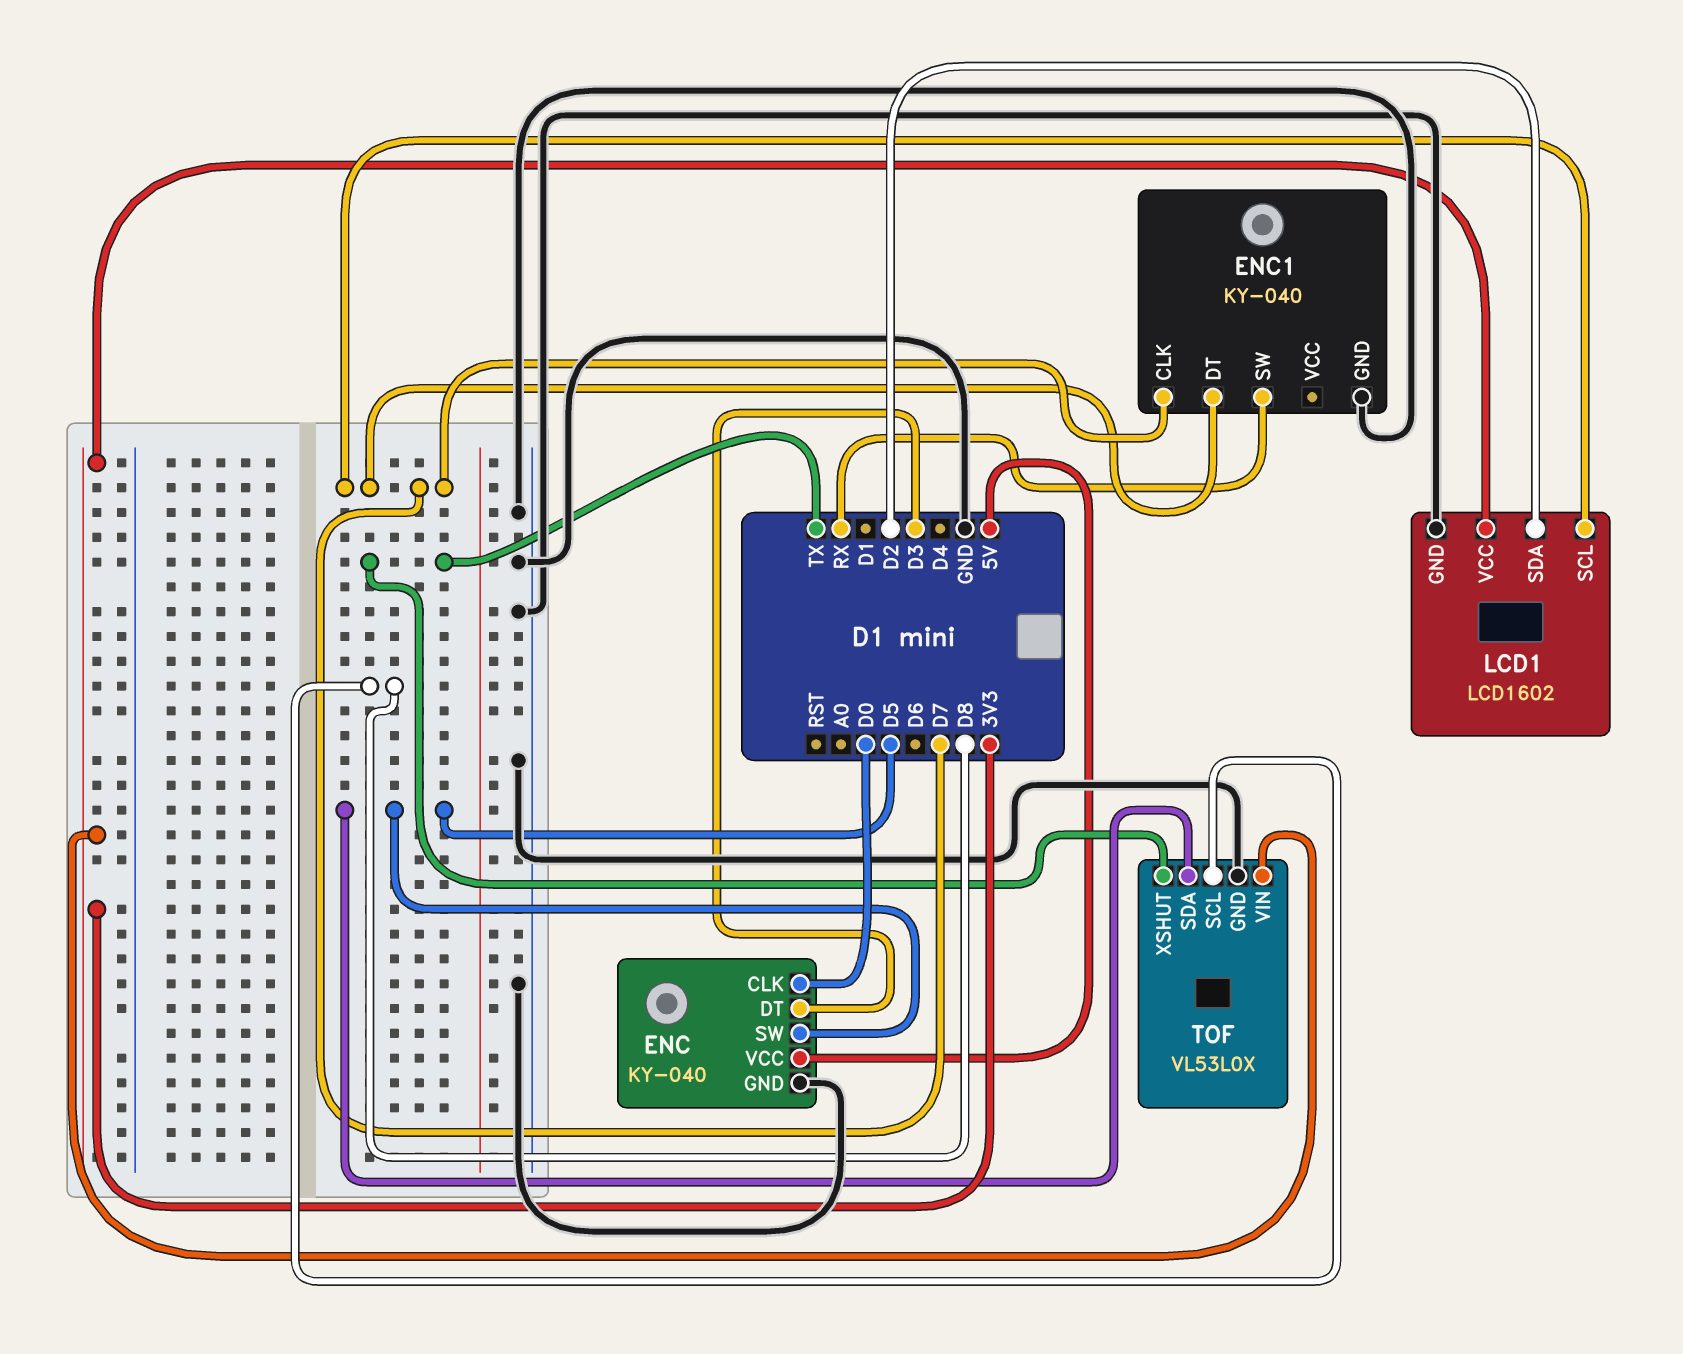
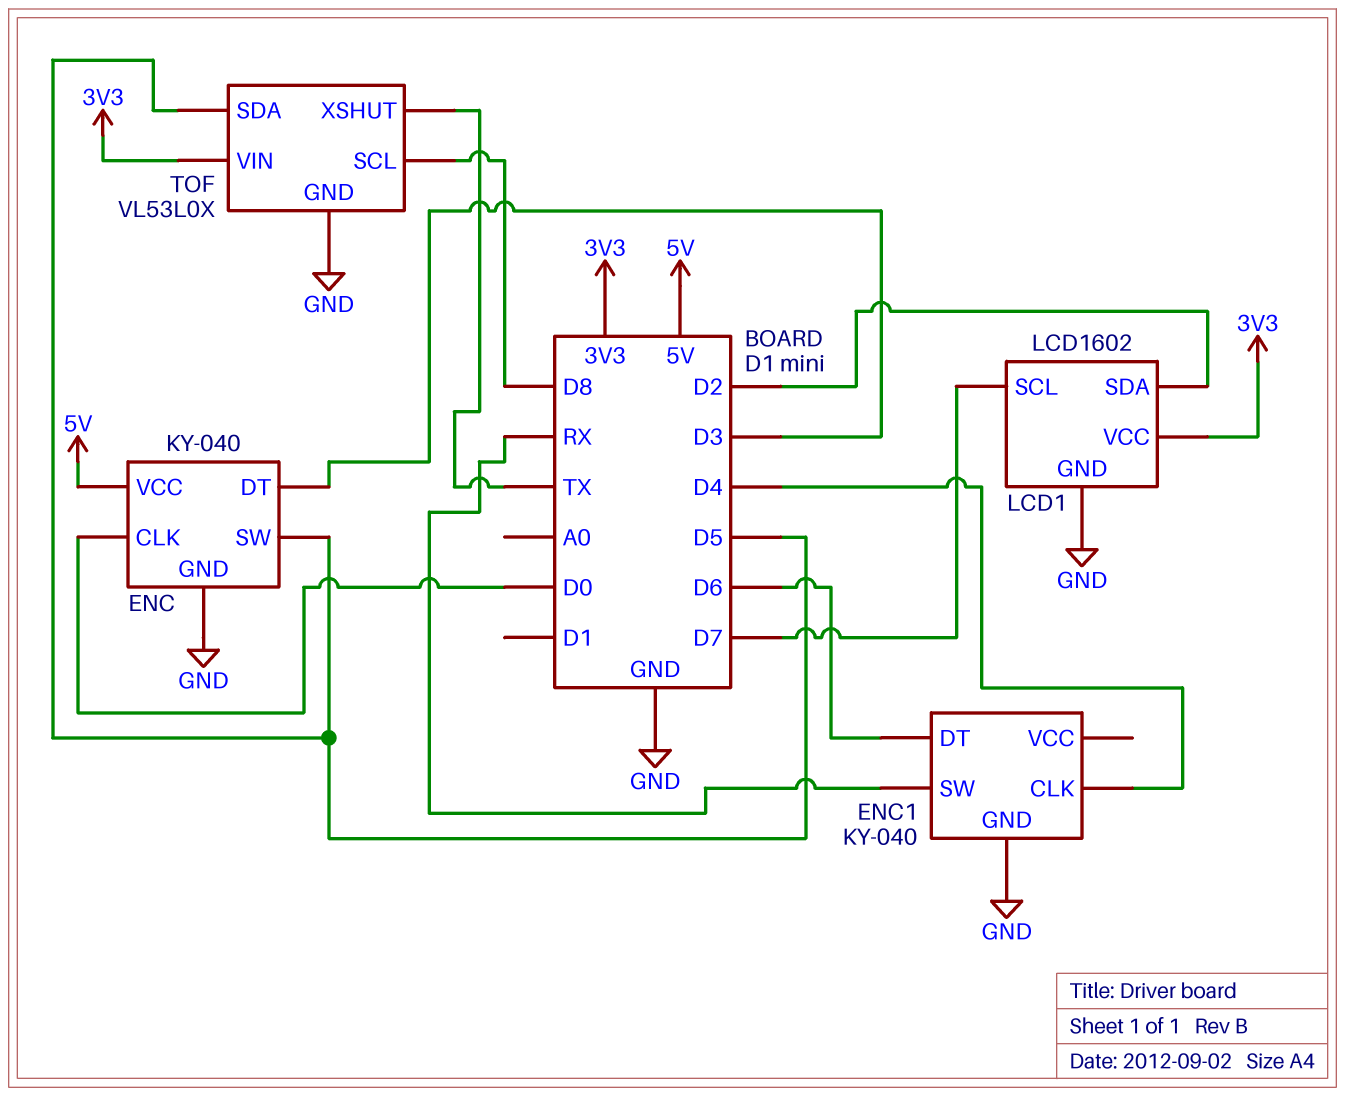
ENC1 pin CLK: D7 -> D4
ENC1 pin DT: D7 -> D6

